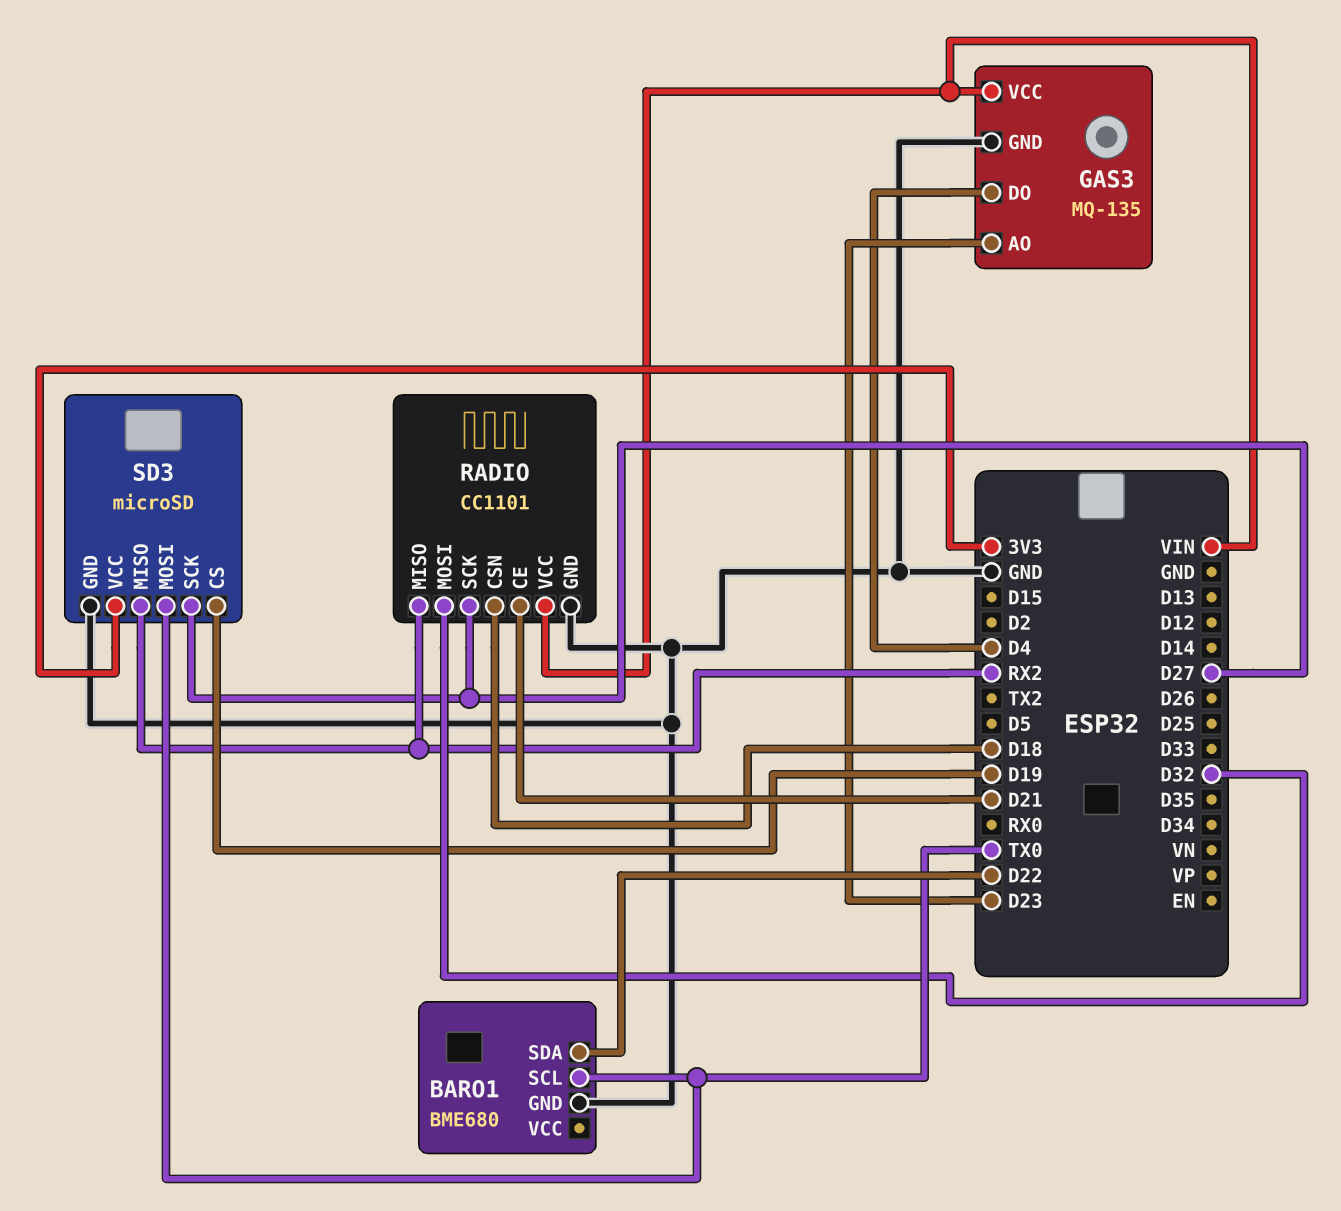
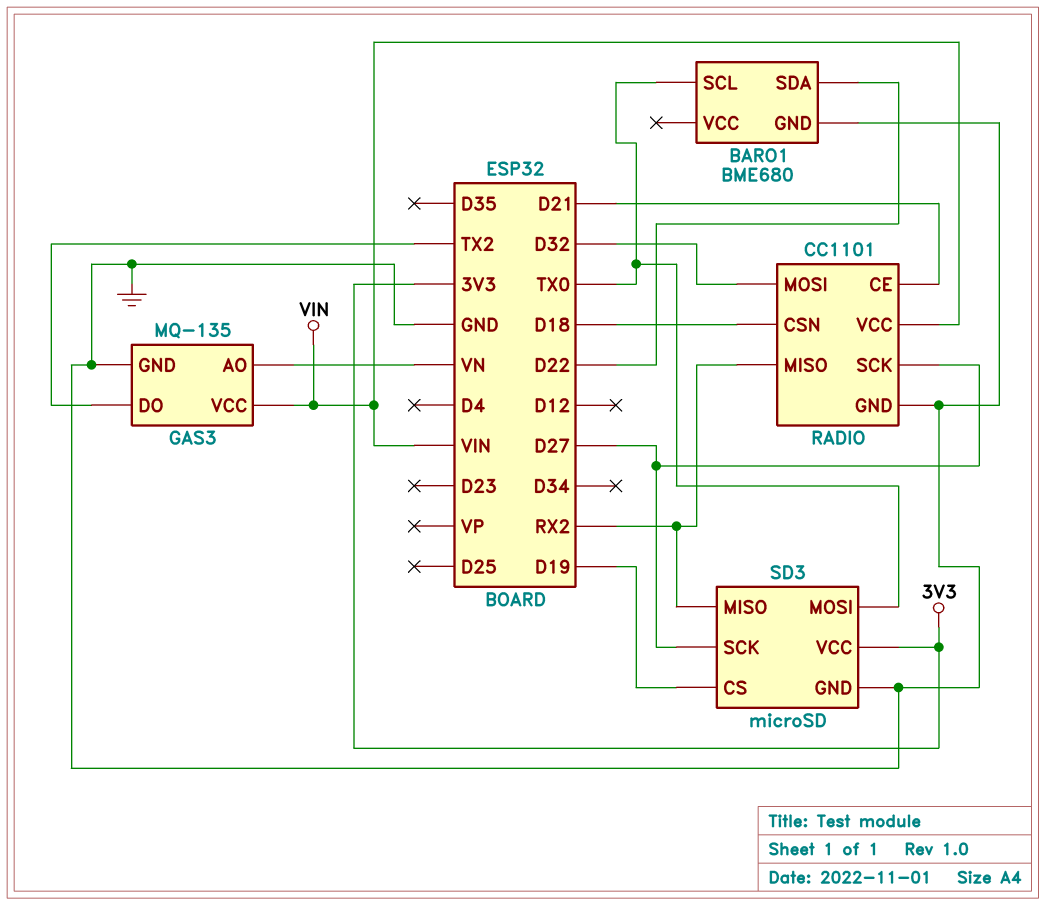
GAS3 pin AO: D23 -> VN
GAS3 pin DO: D4 -> TX2

